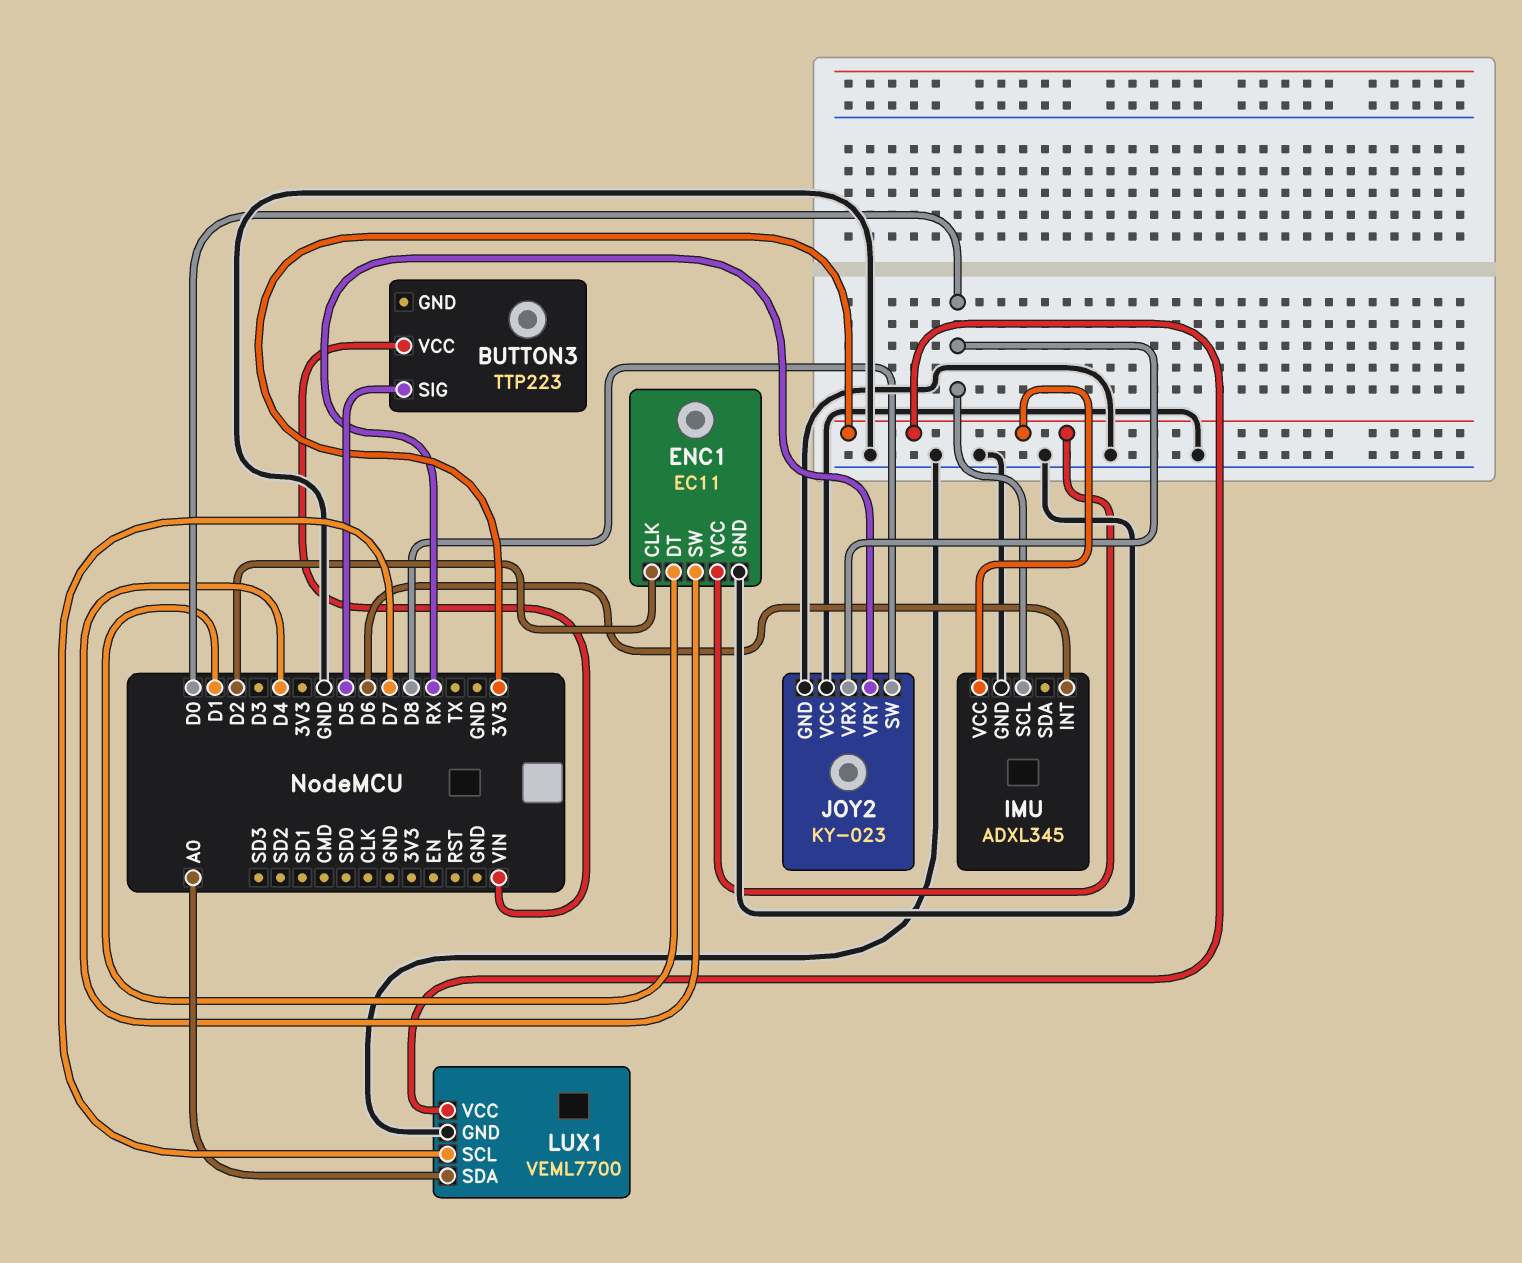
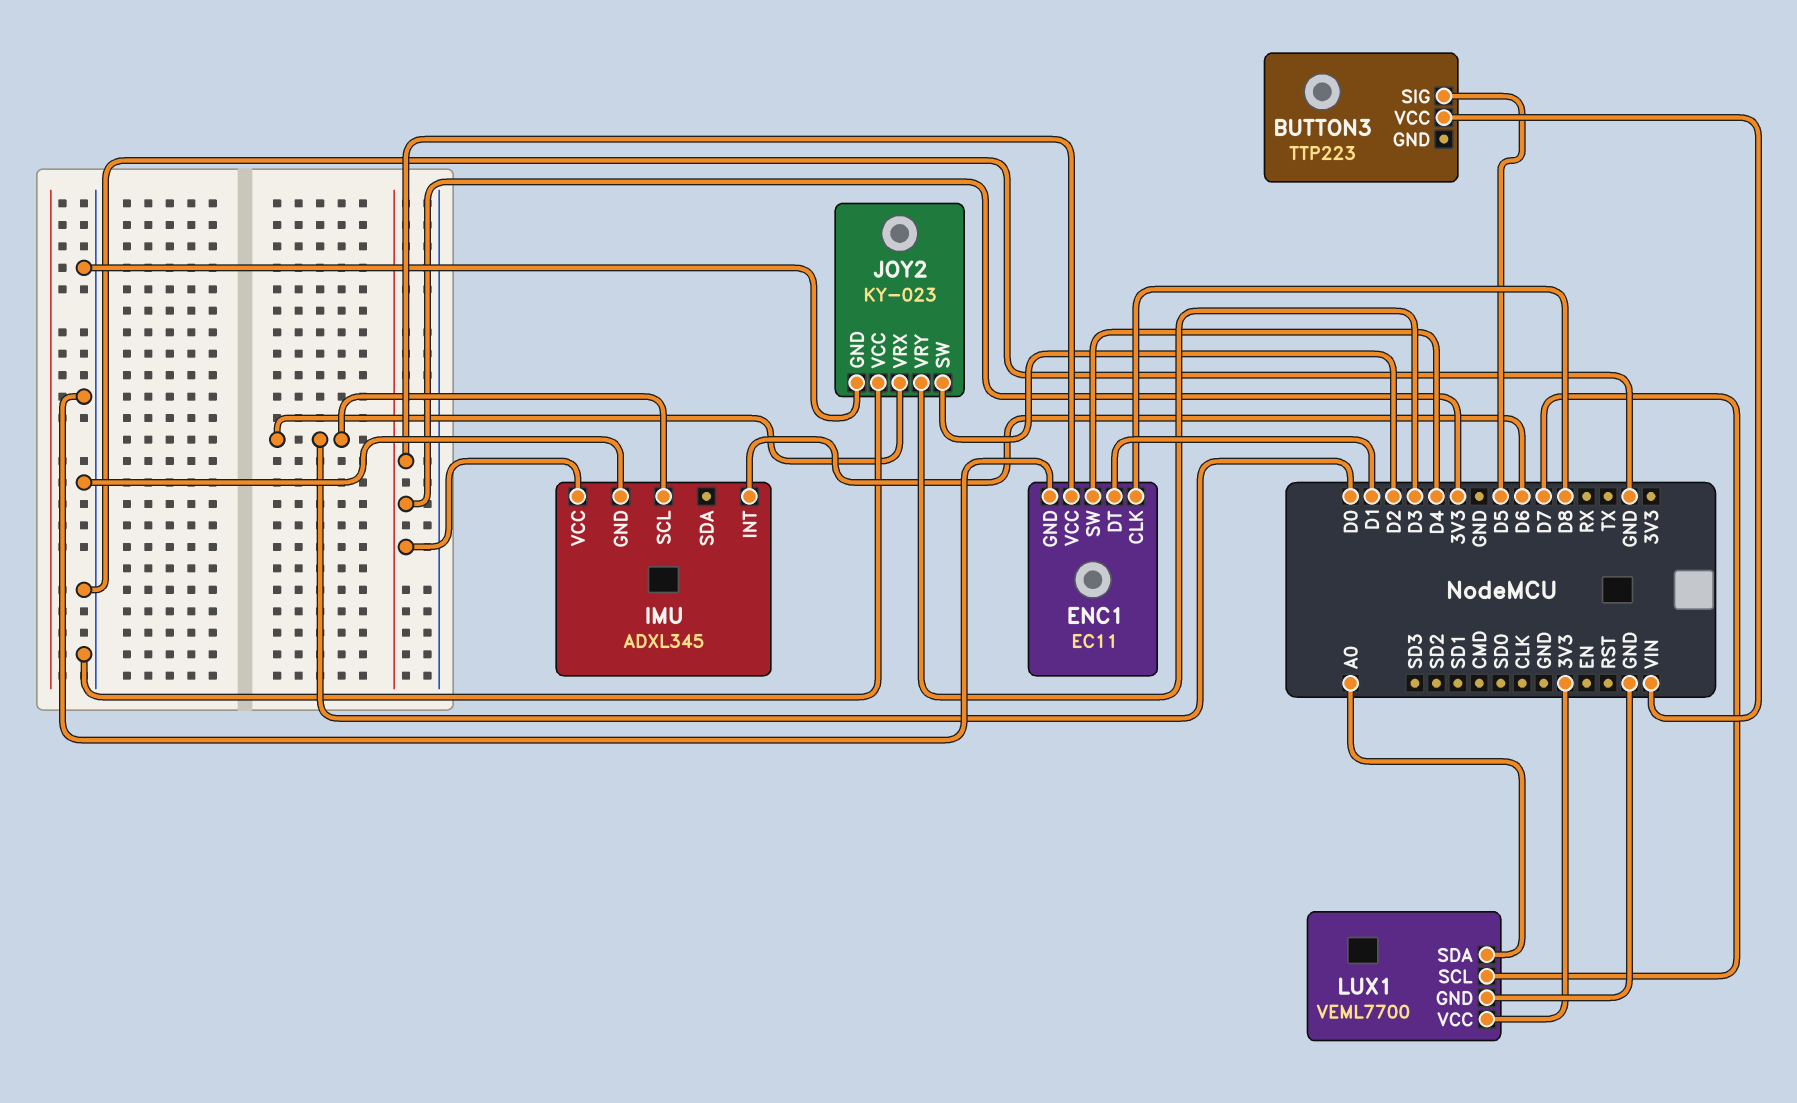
ENC1 pin CLK: D2 -> D8
JOY2 pin SW: D8 -> D2
JOY2 pin VRY: RX -> D3

